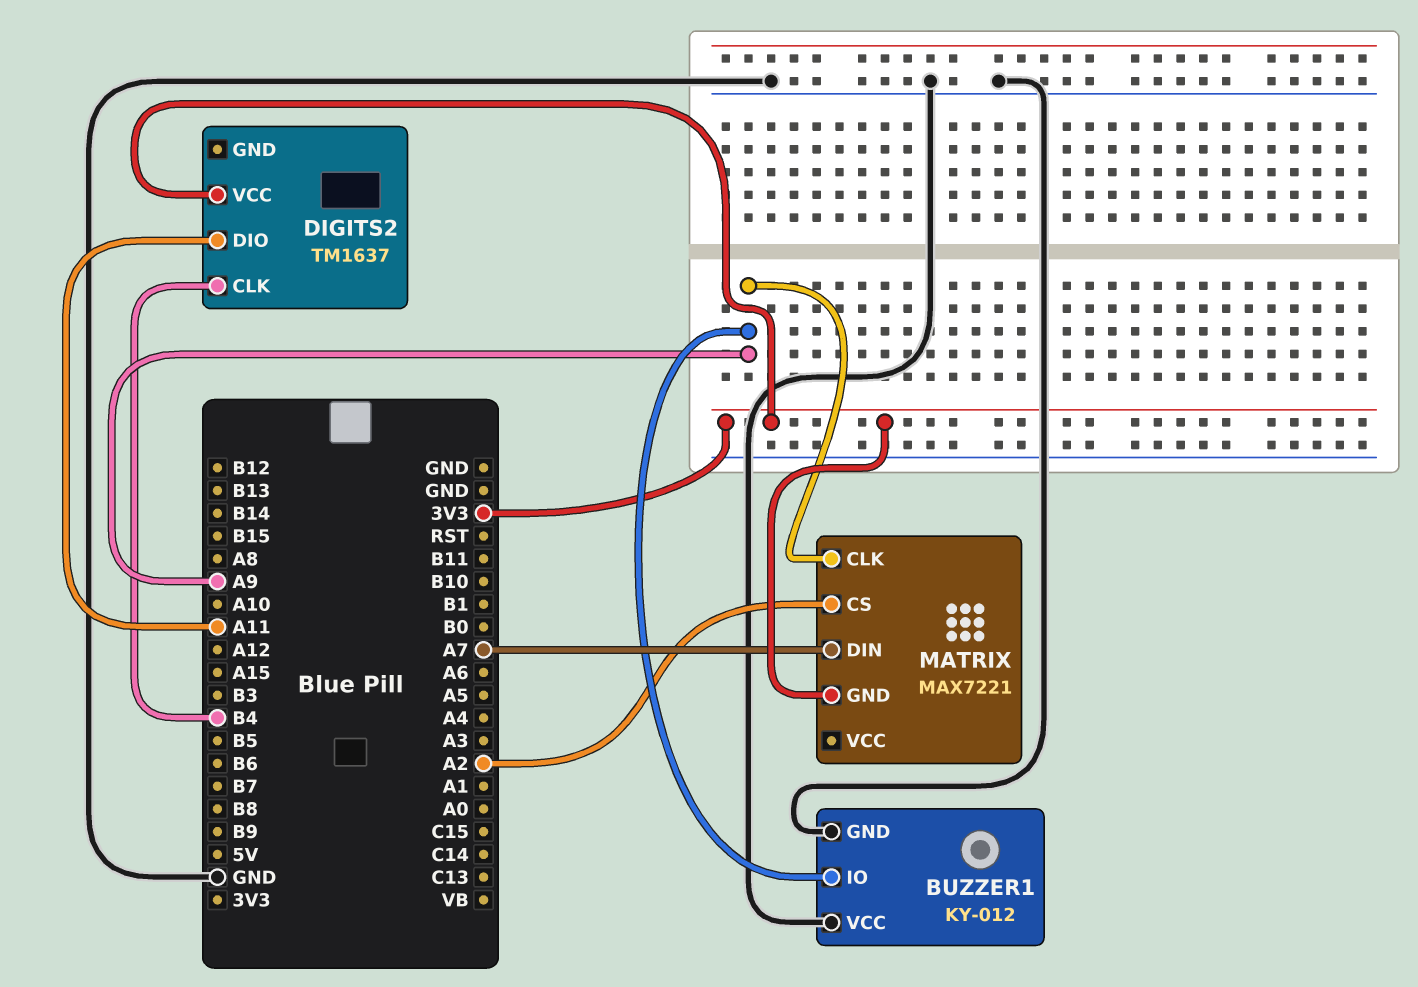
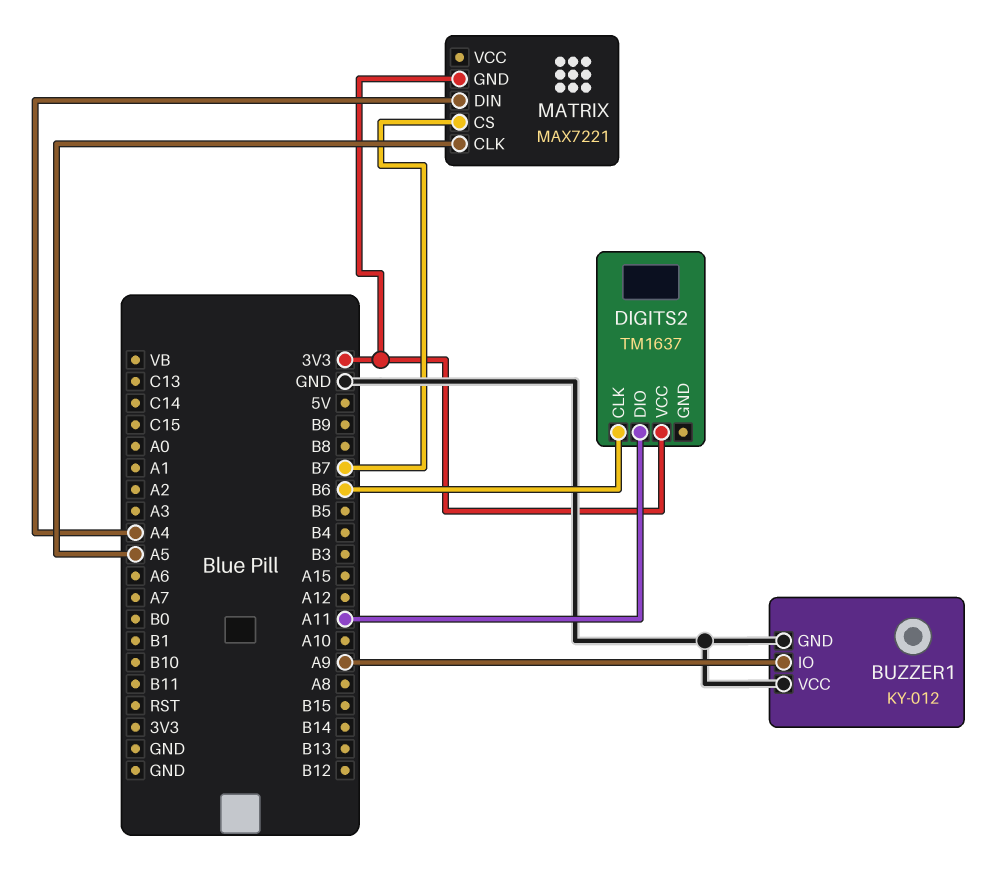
DIGITS2 pin CLK: B4 -> B6
MATRIX pin CLK: A9 -> A5
MATRIX pin CS: A2 -> B7
MATRIX pin DIN: A7 -> A4

